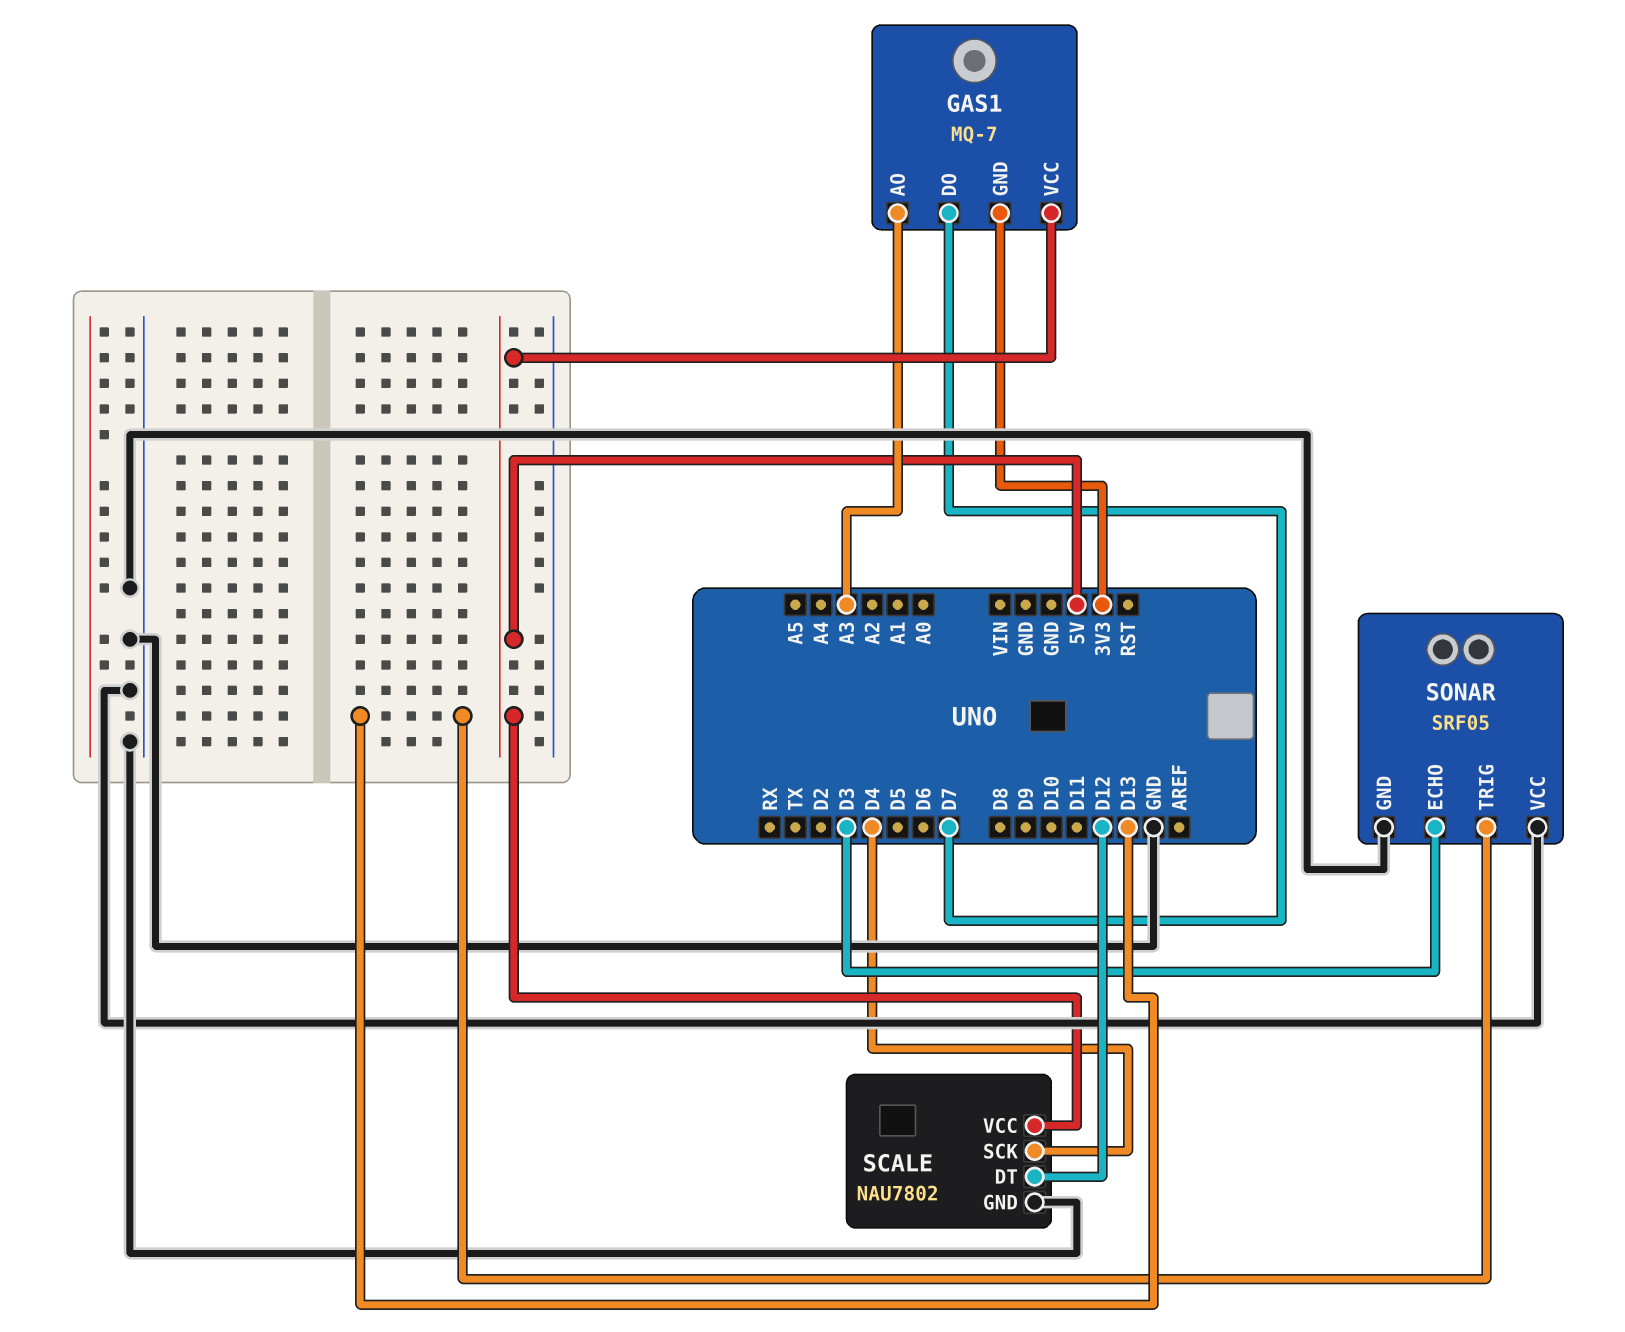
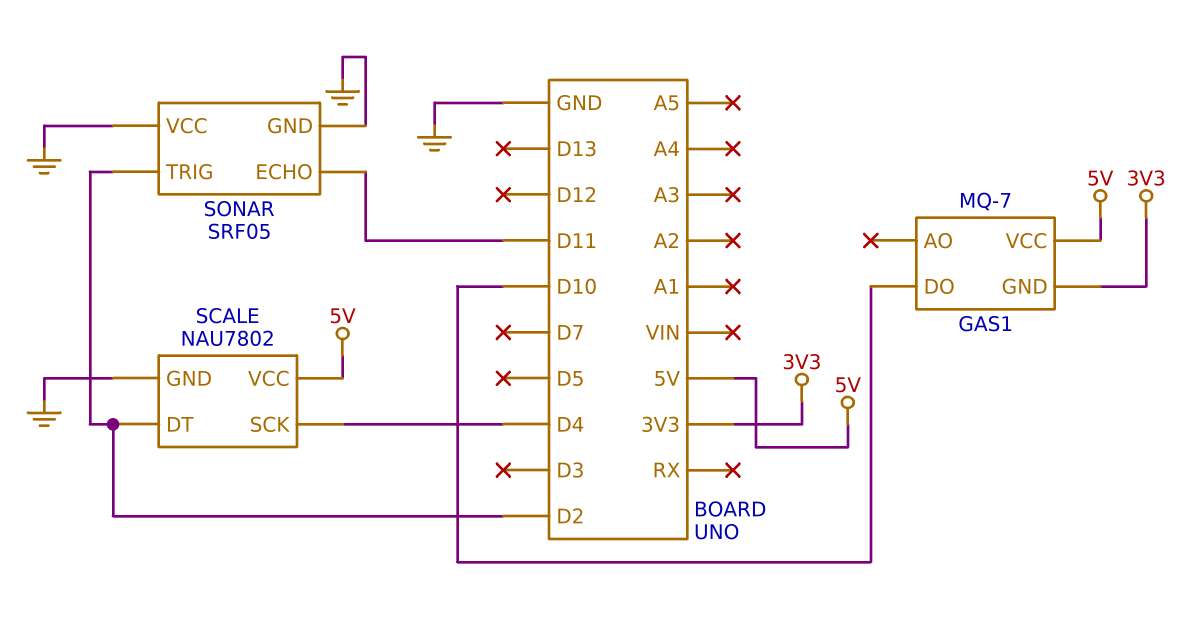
GAS1 pin AO: A3 -> none
GAS1 pin DO: D7 -> D10
SCALE pin DT: D12 -> D2
SONAR pin ECHO: D3 -> D11
SONAR pin TRIG: D13 -> D2

